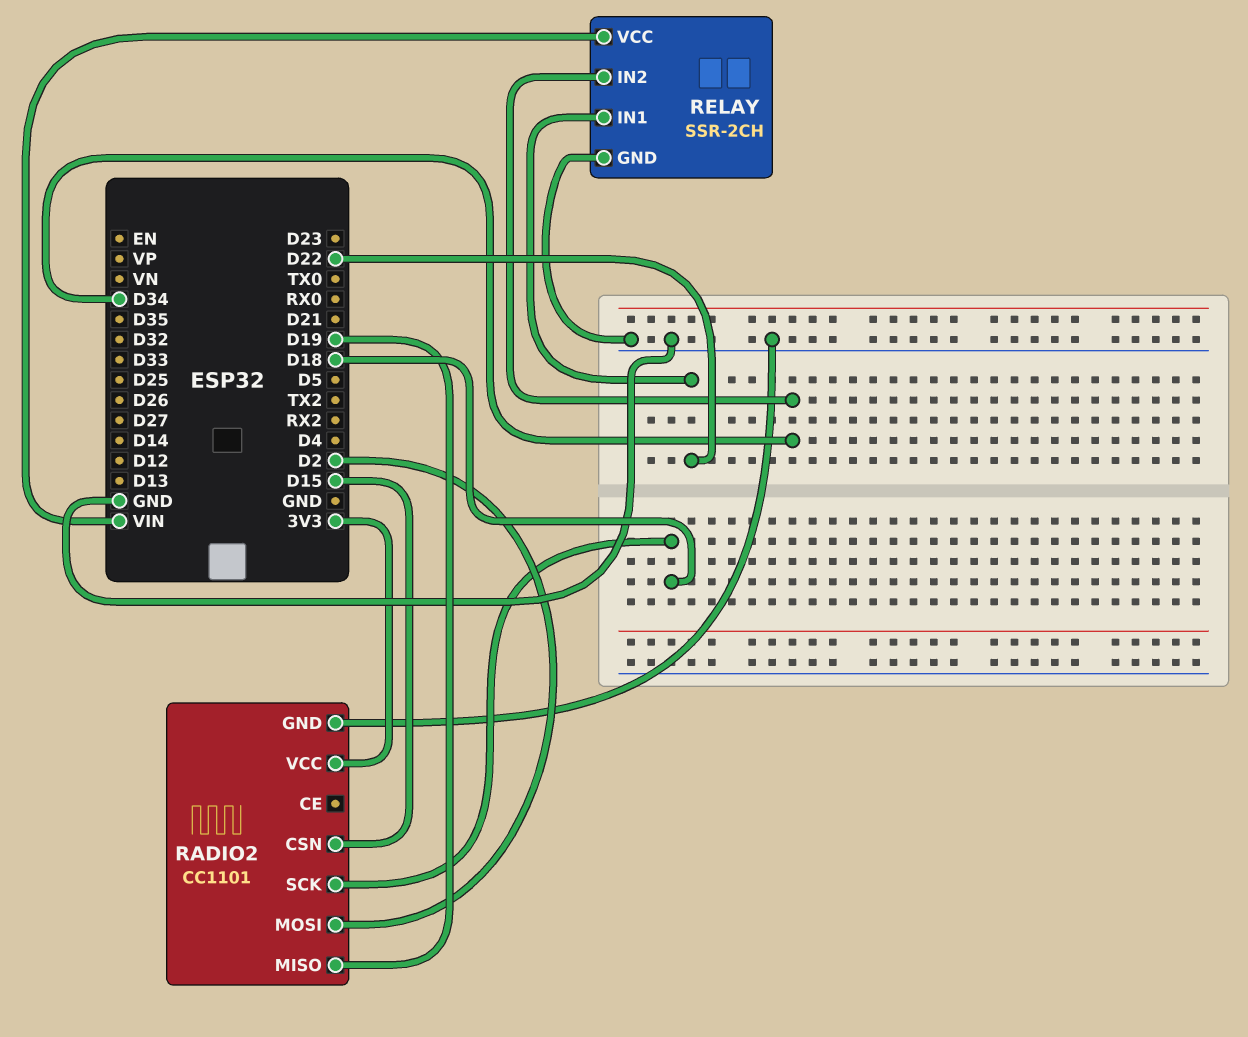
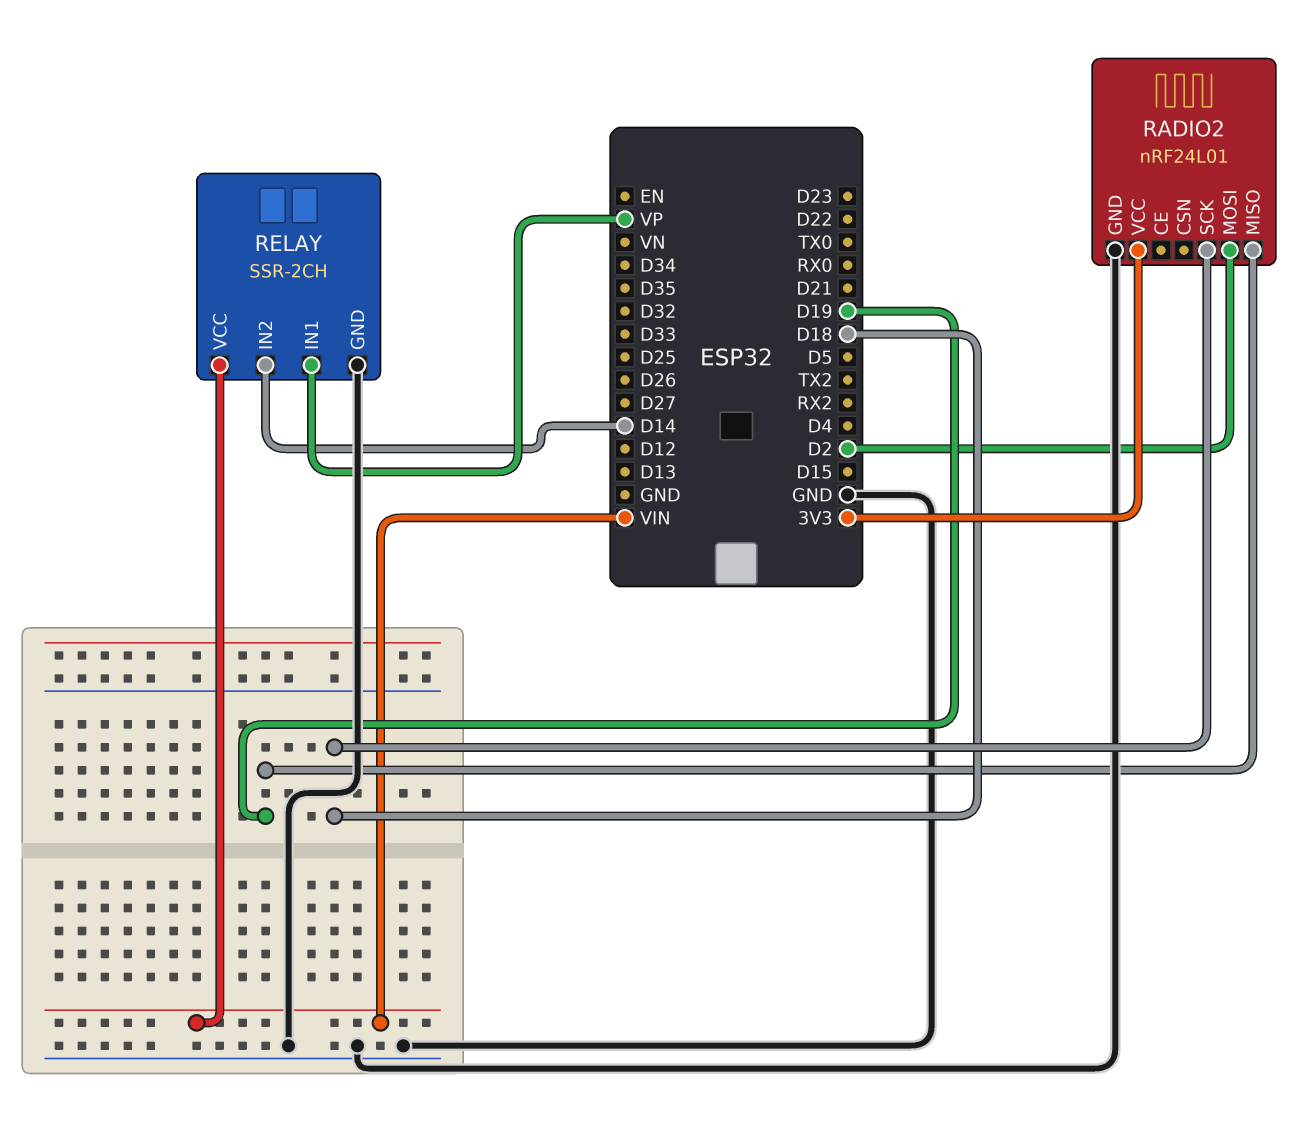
RADIO2: CC1101 -> nRF24L01
RADIO2 pin CSN: D15 -> none
RELAY pin IN1: D22 -> VP
RELAY pin IN2: D34 -> D14

